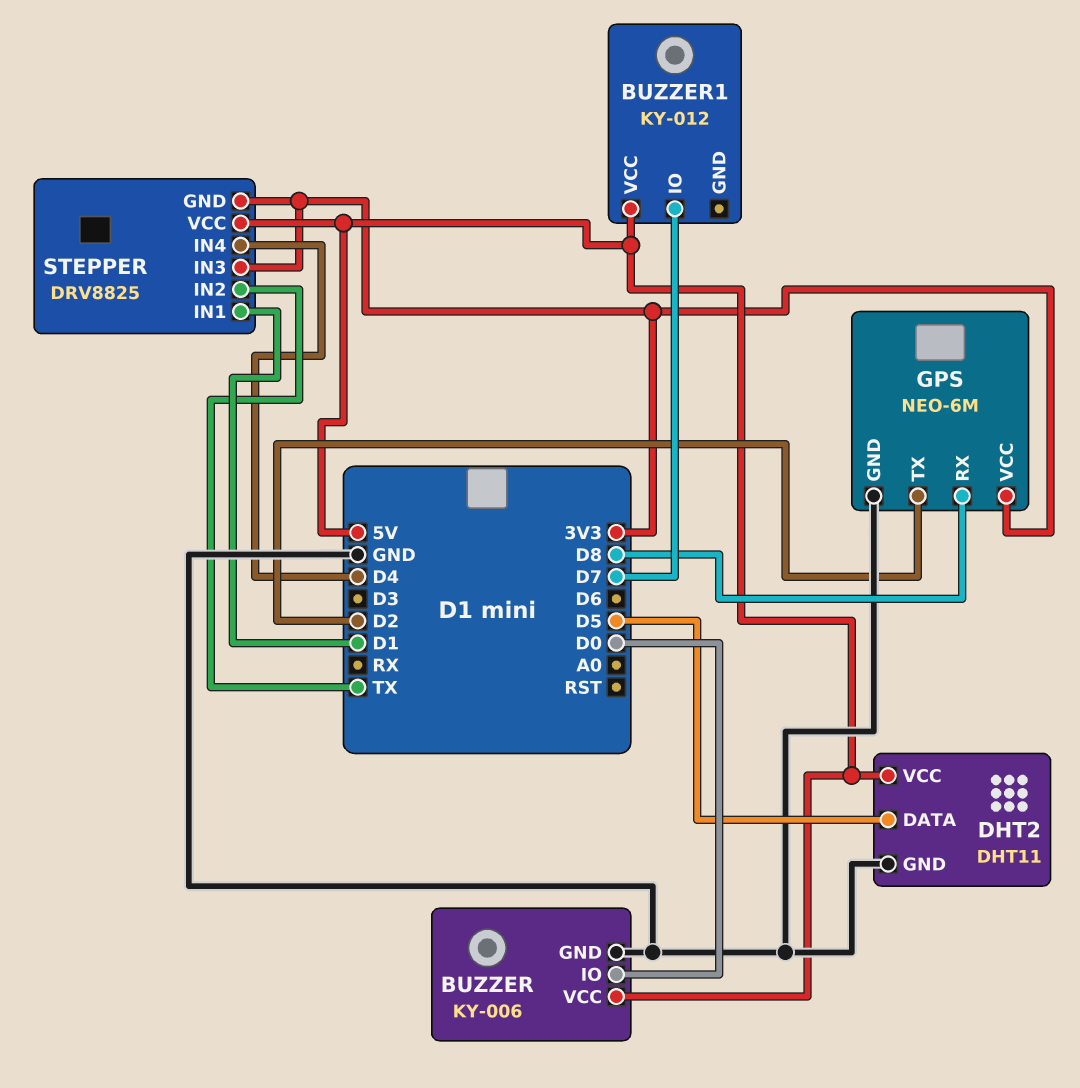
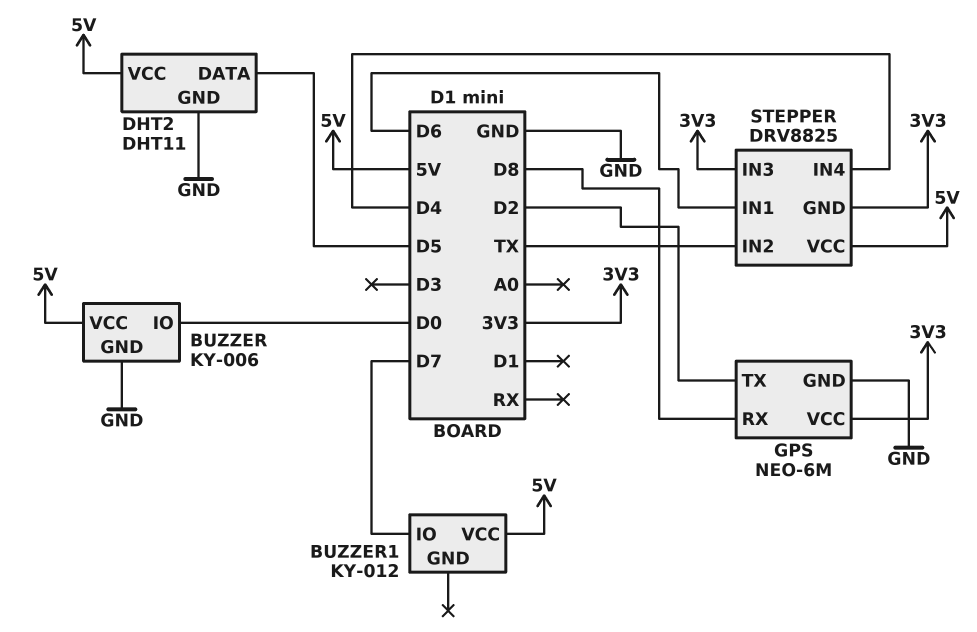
STEPPER pin IN1: D1 -> D6

